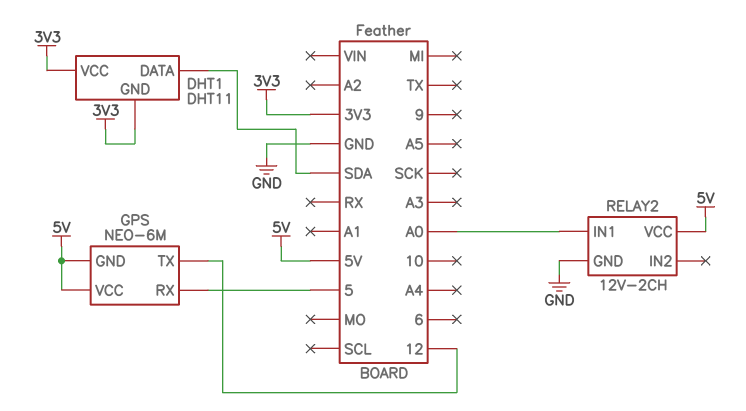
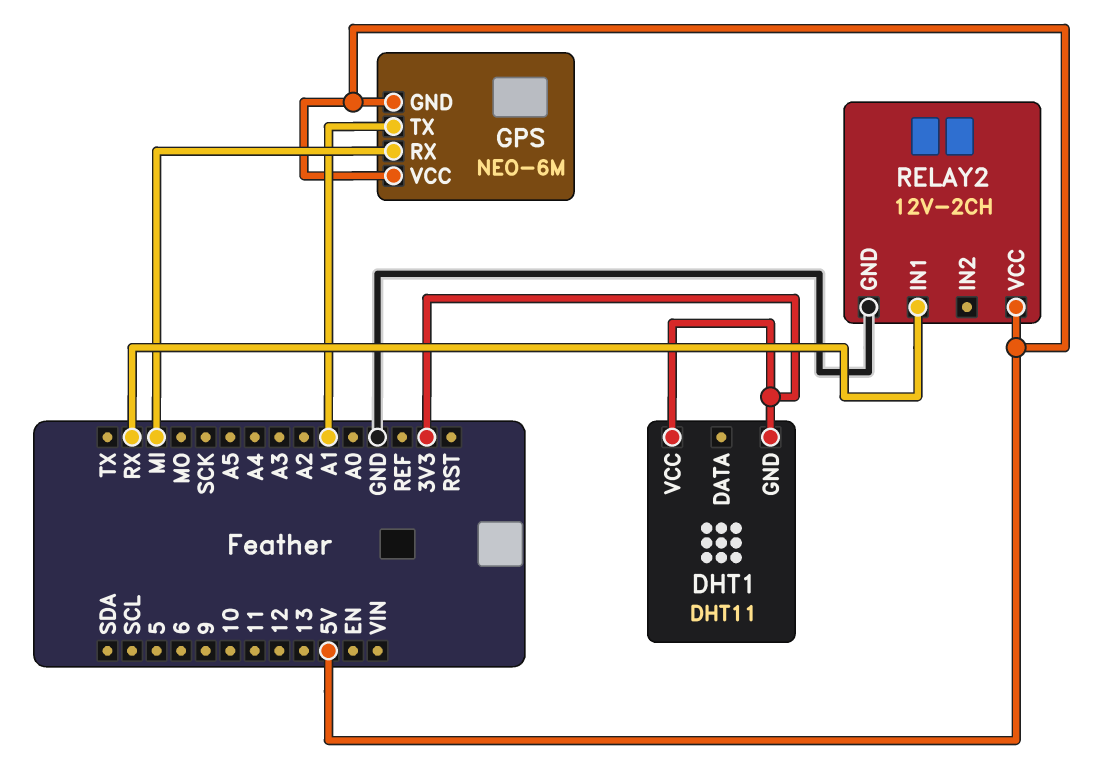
DHT1 pin DATA: SDA -> none
GPS pin RX: 5 -> MI
GPS pin TX: 12 -> A1
RELAY2 pin IN1: A0 -> RX

